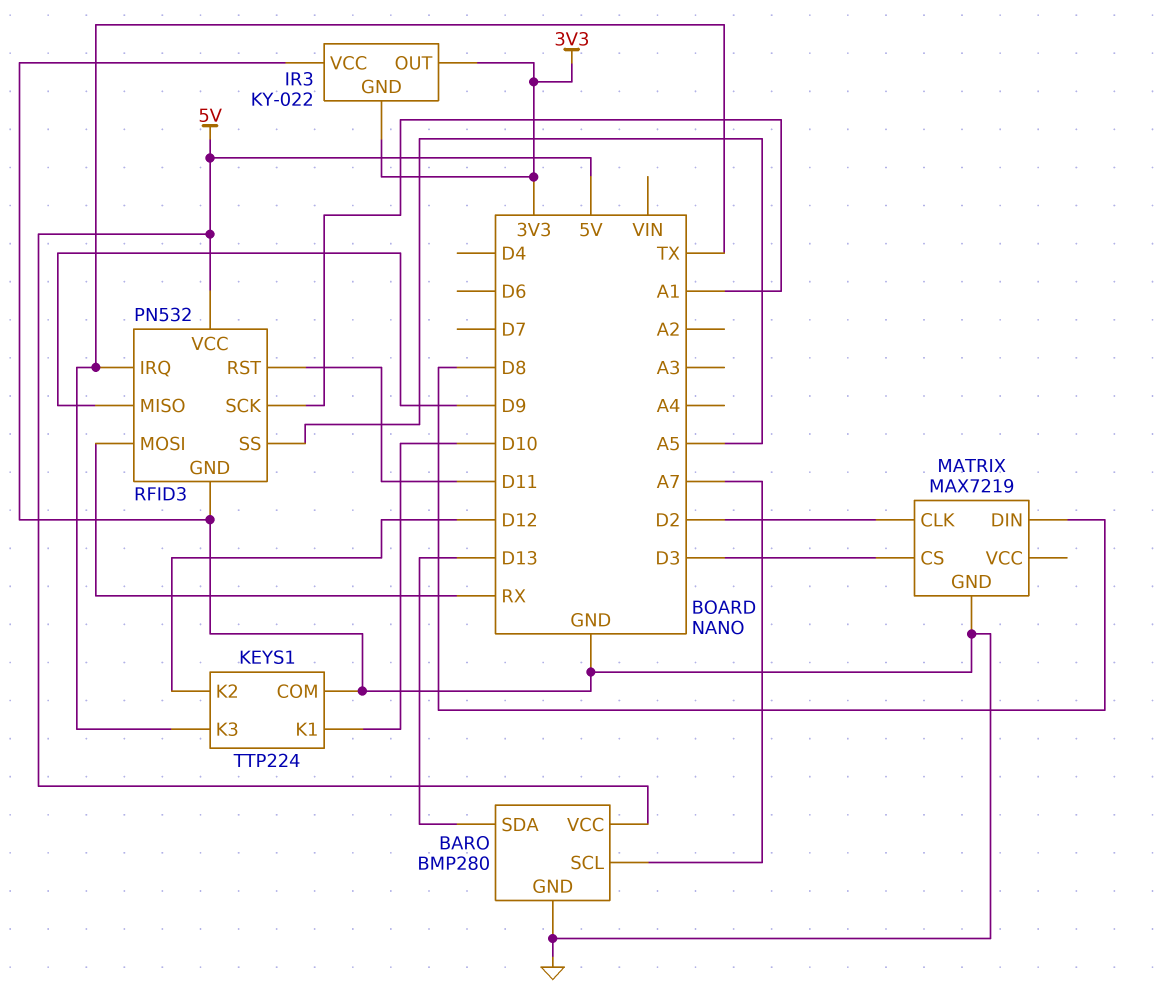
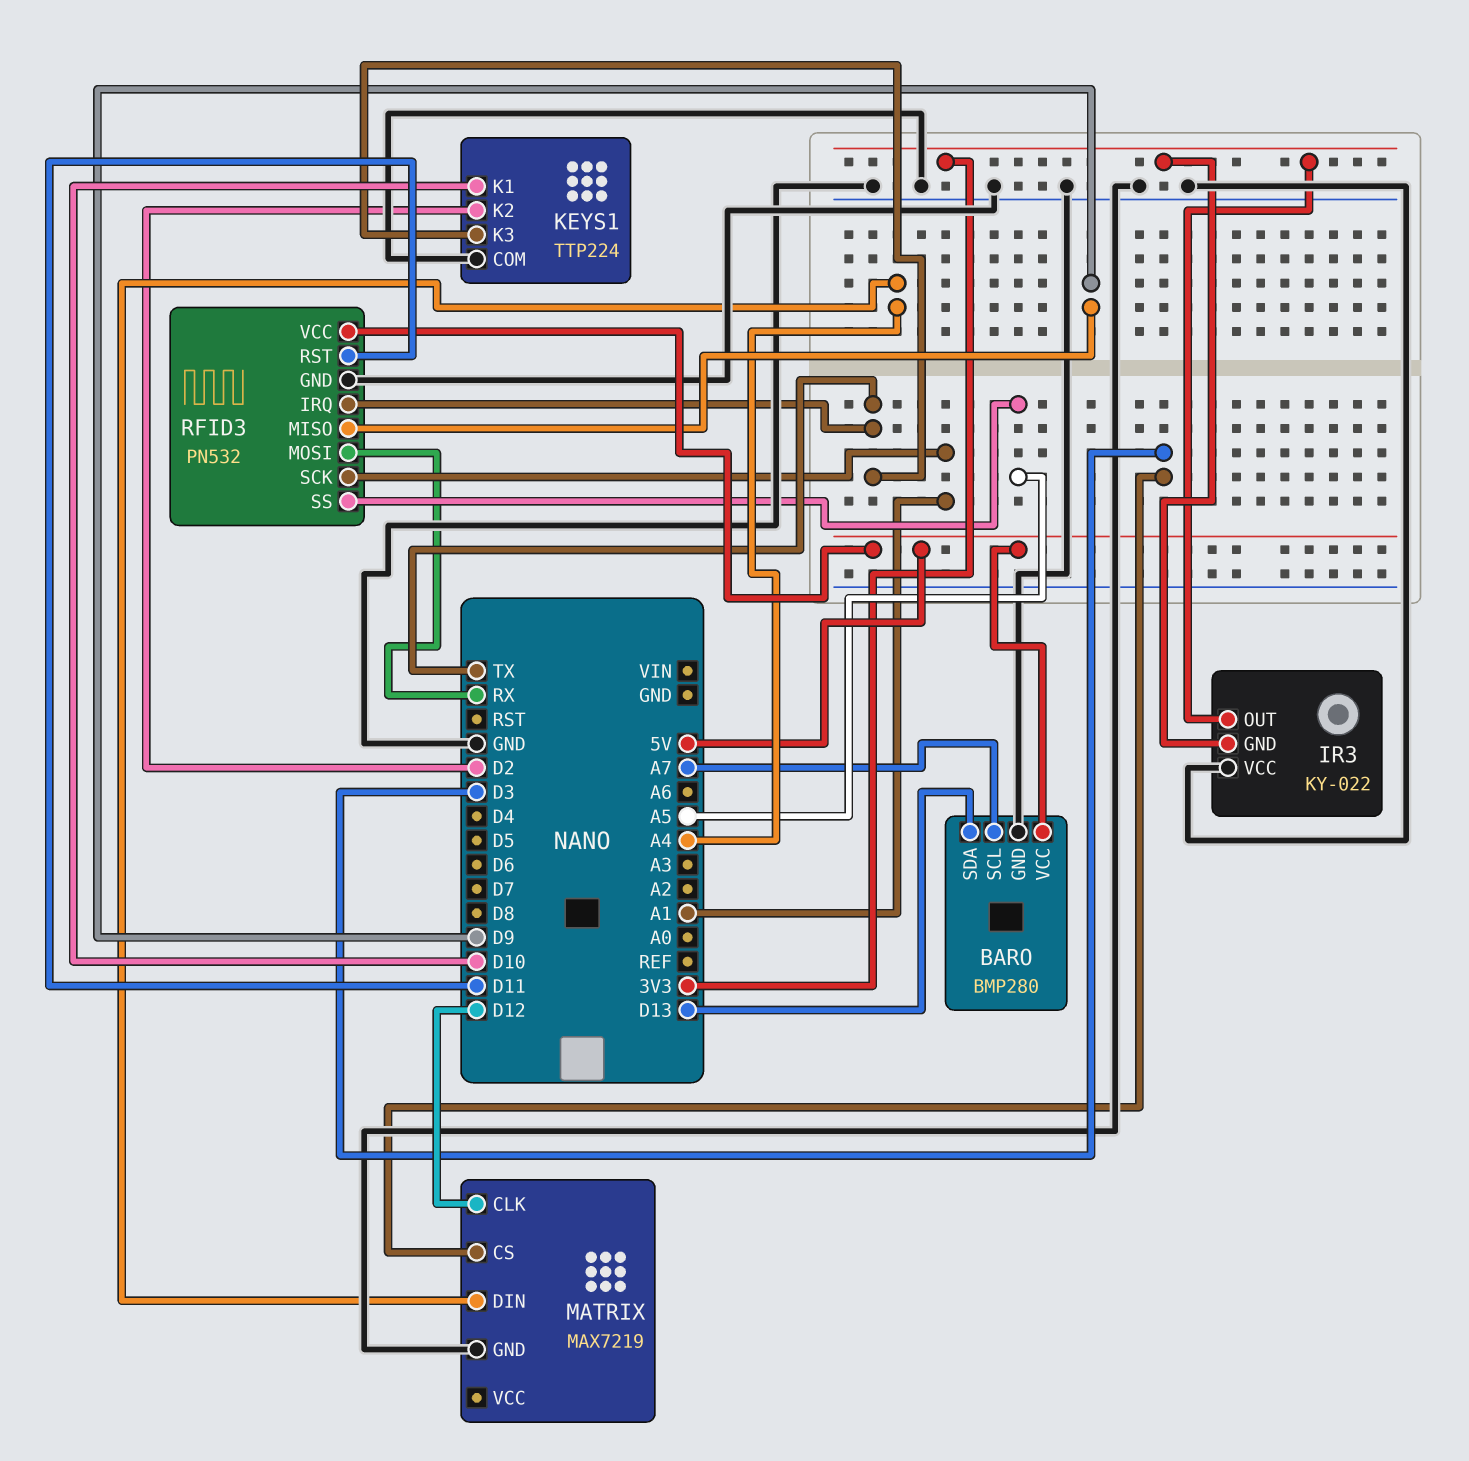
KEYS1 pin K2: D12 -> D2
MATRIX pin CLK: D2 -> D12
MATRIX pin DIN: D8 -> A4

